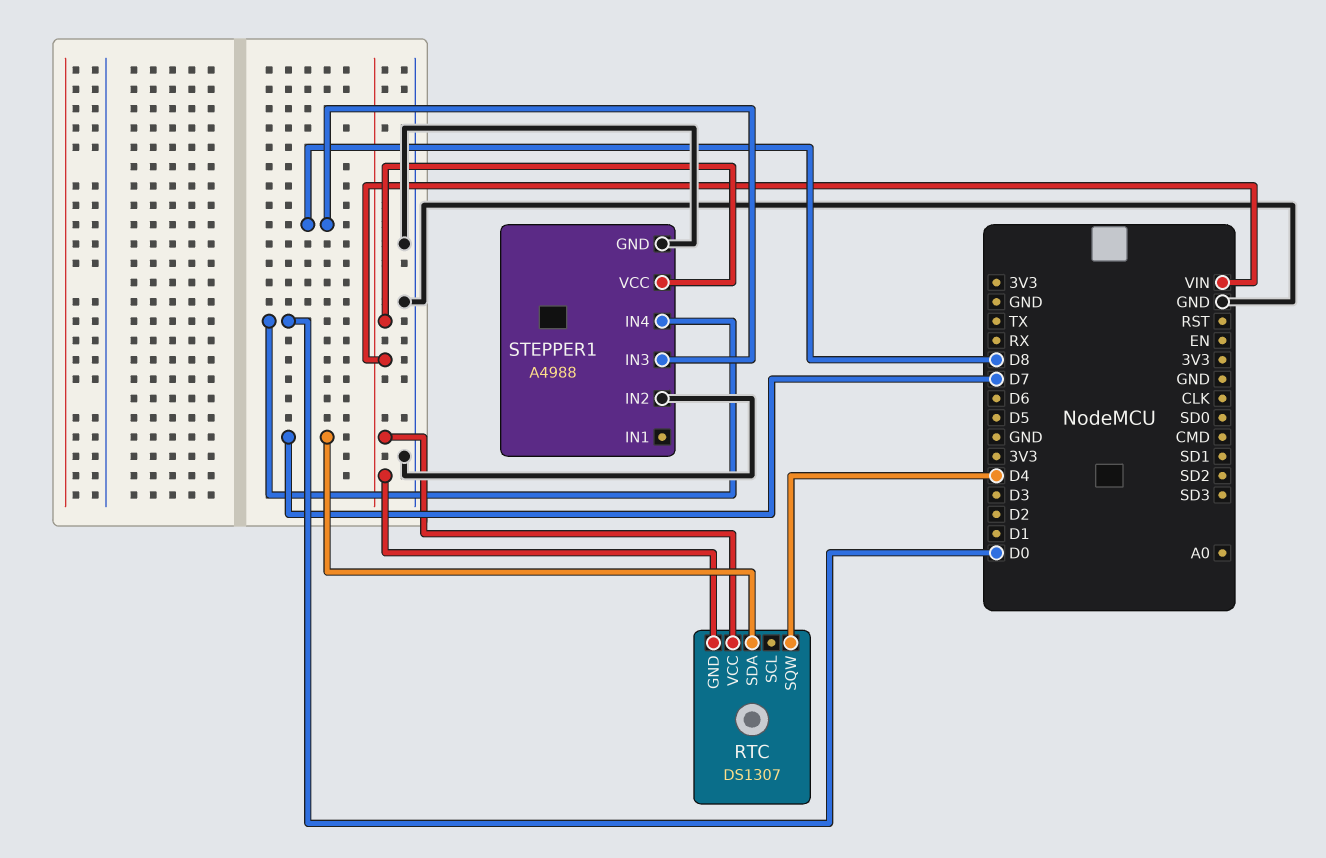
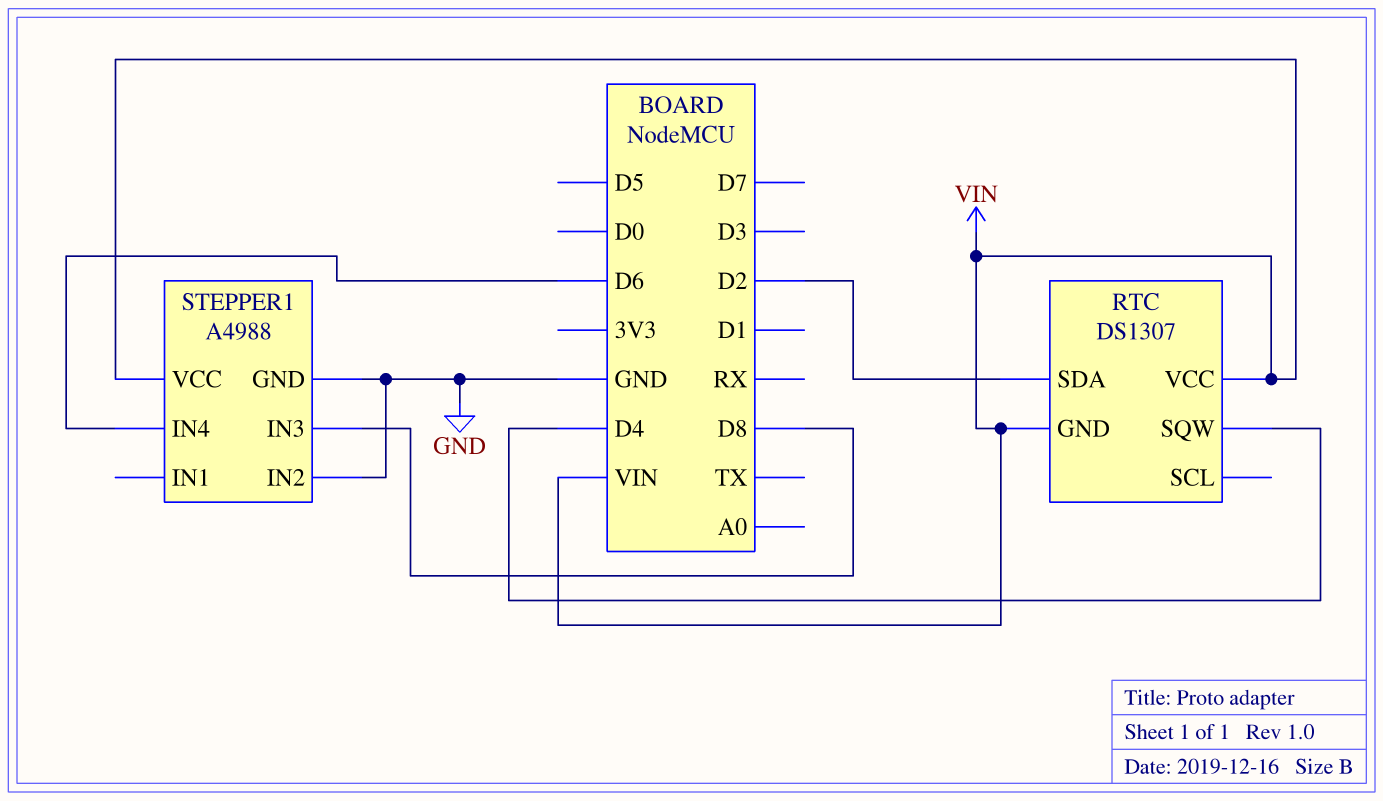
RTC pin SDA: D7 -> D2
STEPPER1 pin IN4: D0 -> D6

